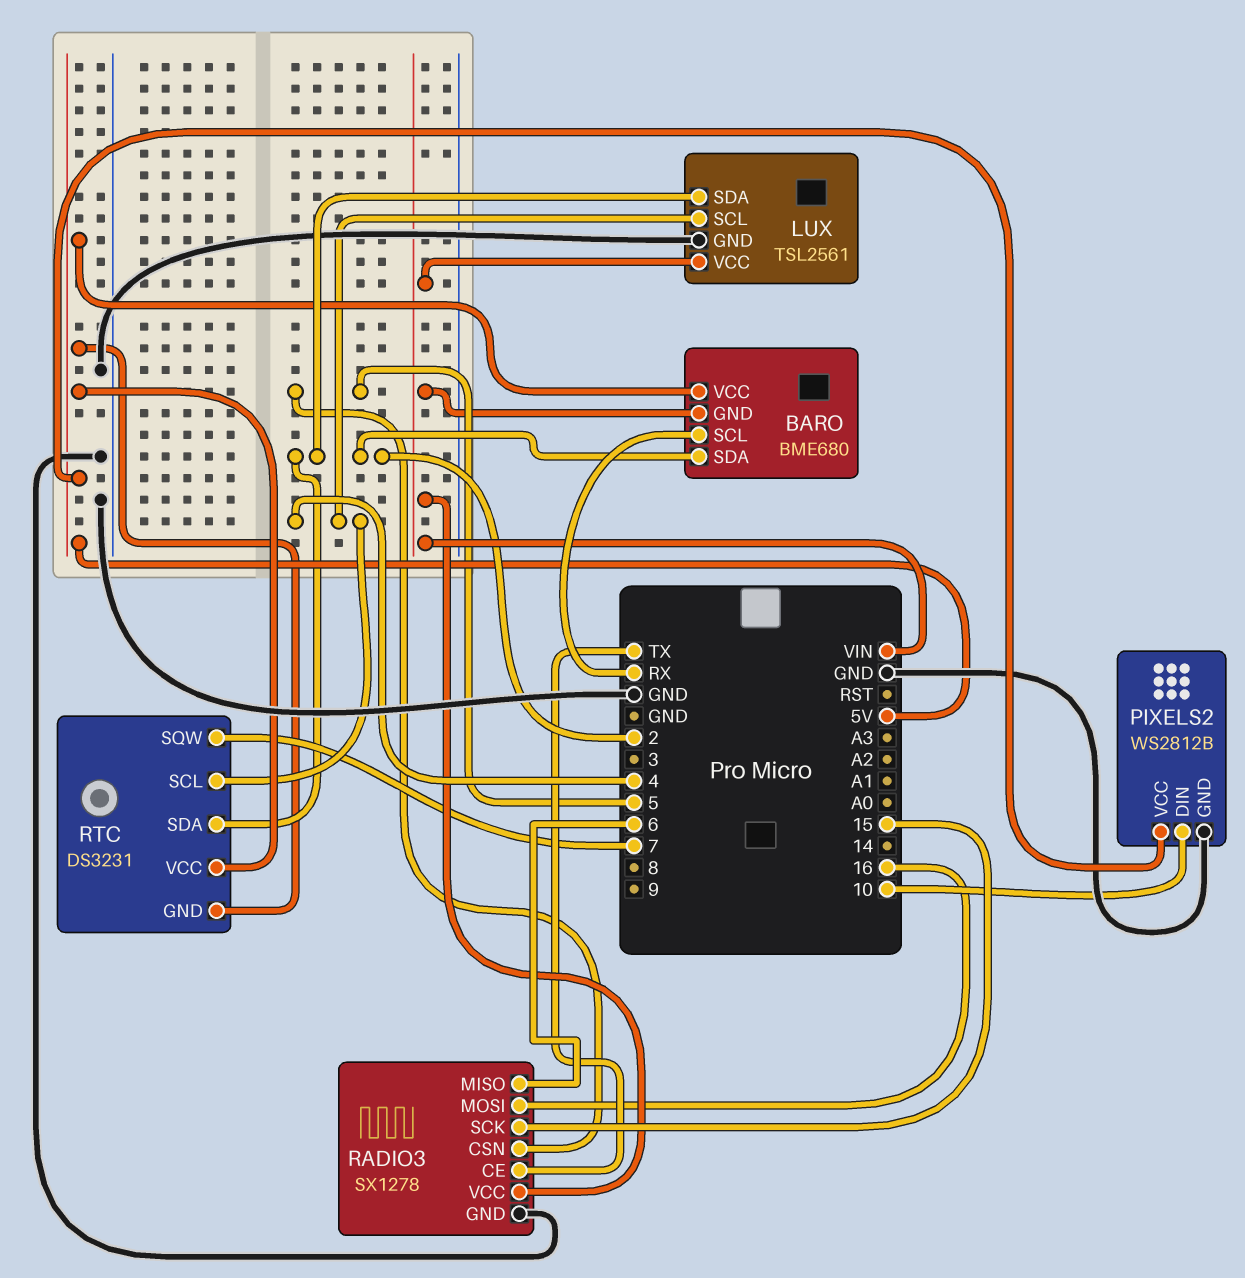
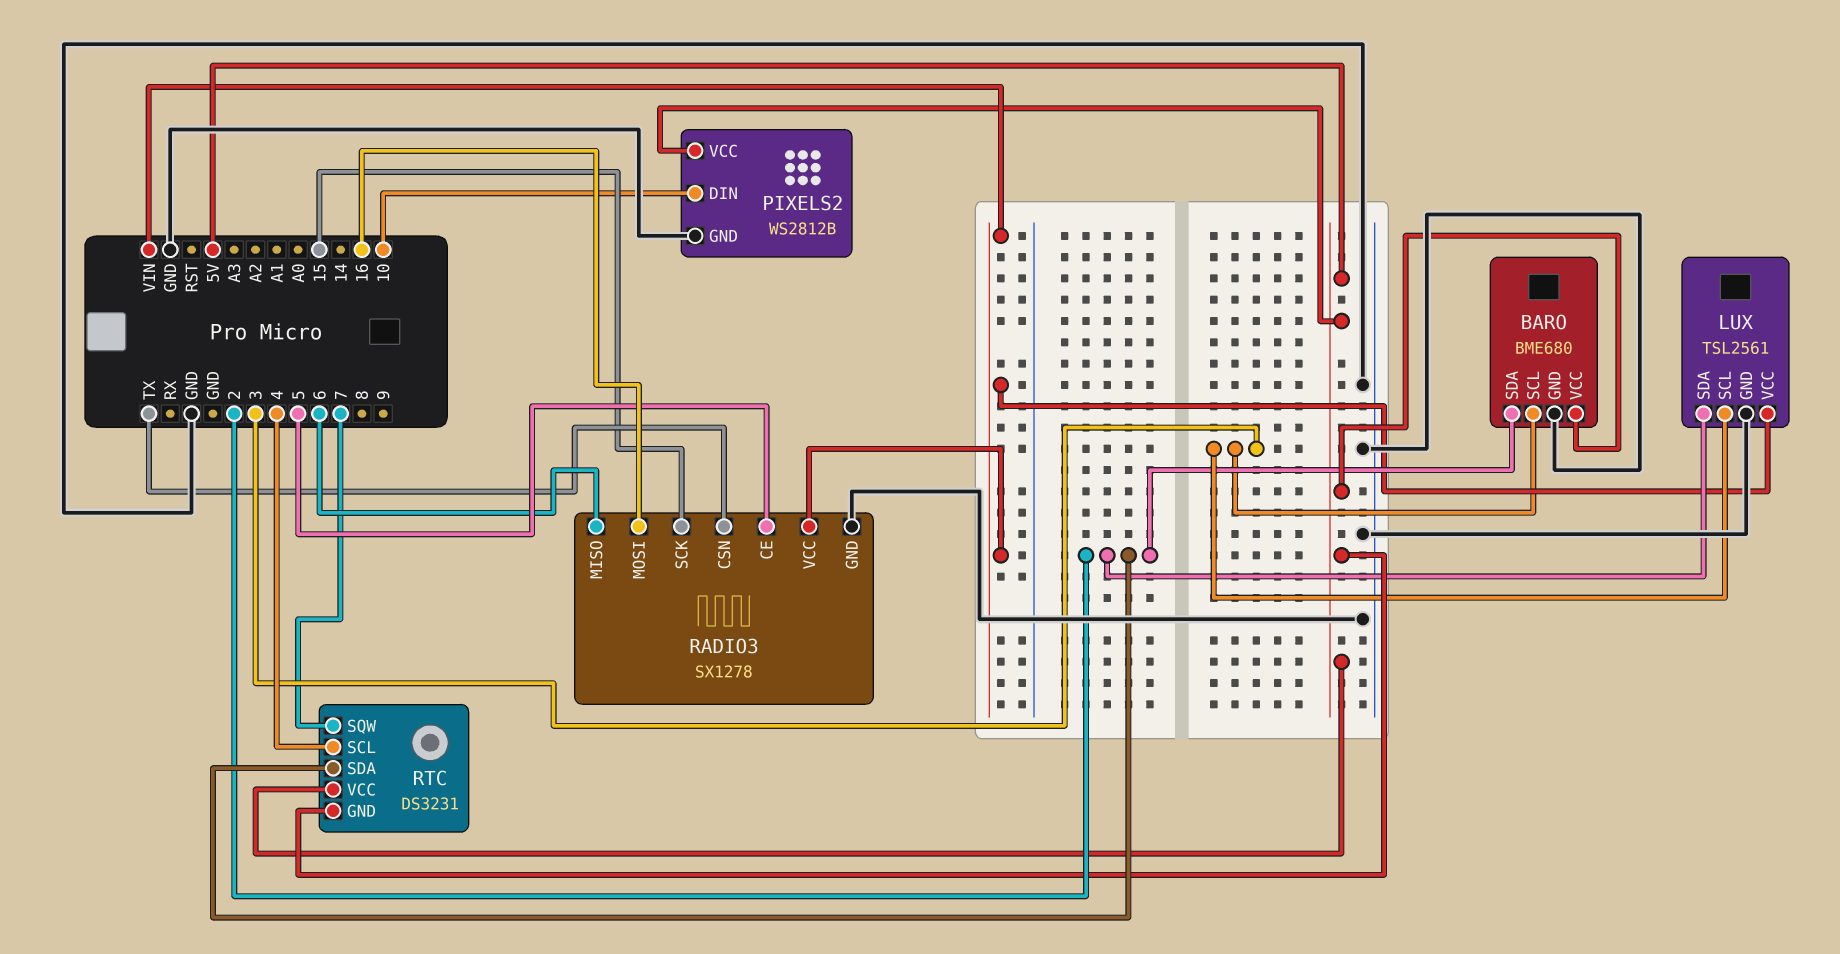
BARO pin GND: VIN -> GND
BARO pin SCL: RX -> 3
LUX pin SCL: 4 -> 3
RADIO3 pin CE: TX -> 5
RADIO3 pin CSN: 5 -> TX

